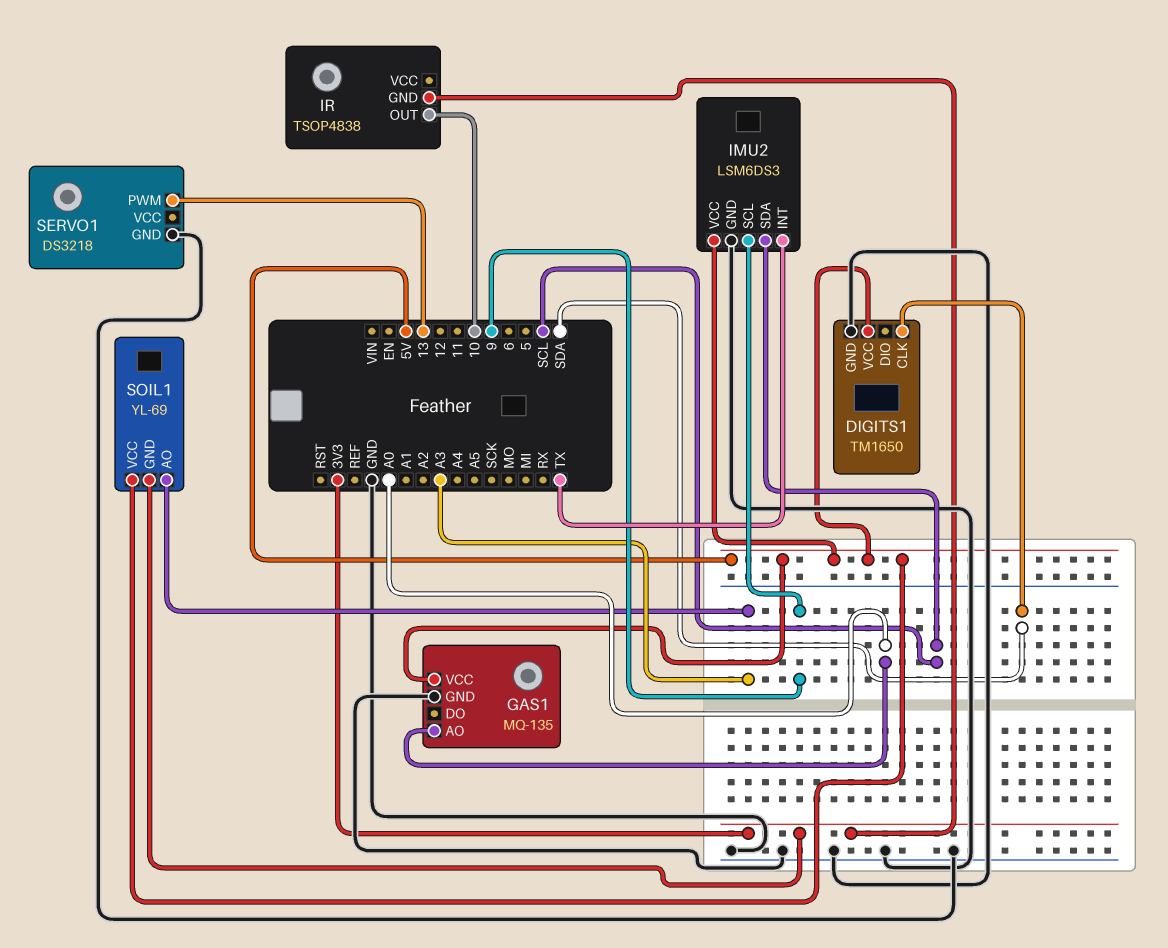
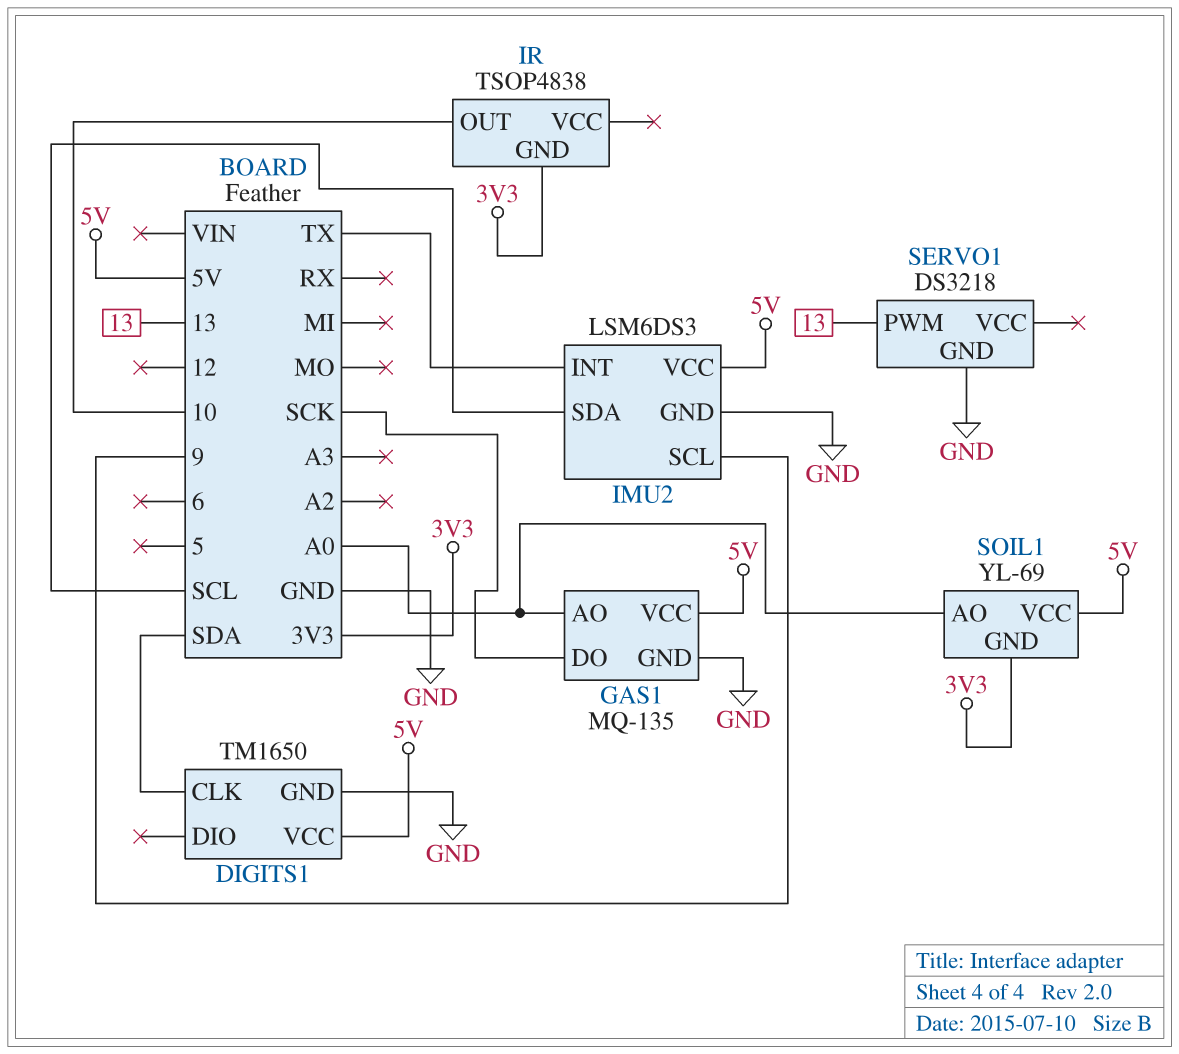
GAS1 pin DO: none -> SCK
SOIL1 pin AO: A3 -> A0

